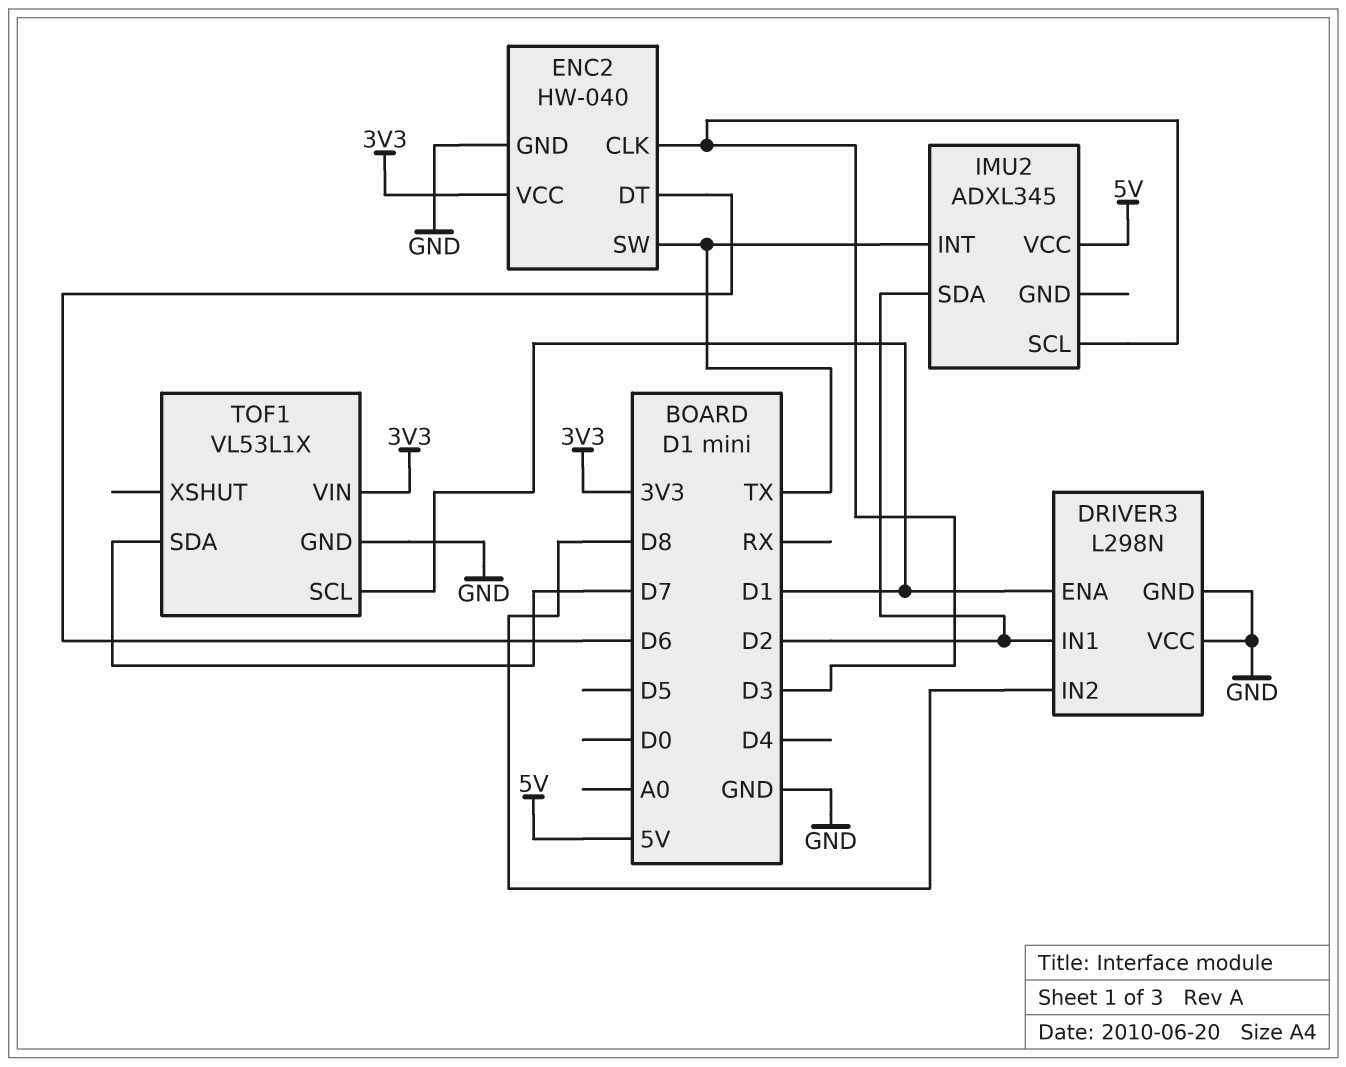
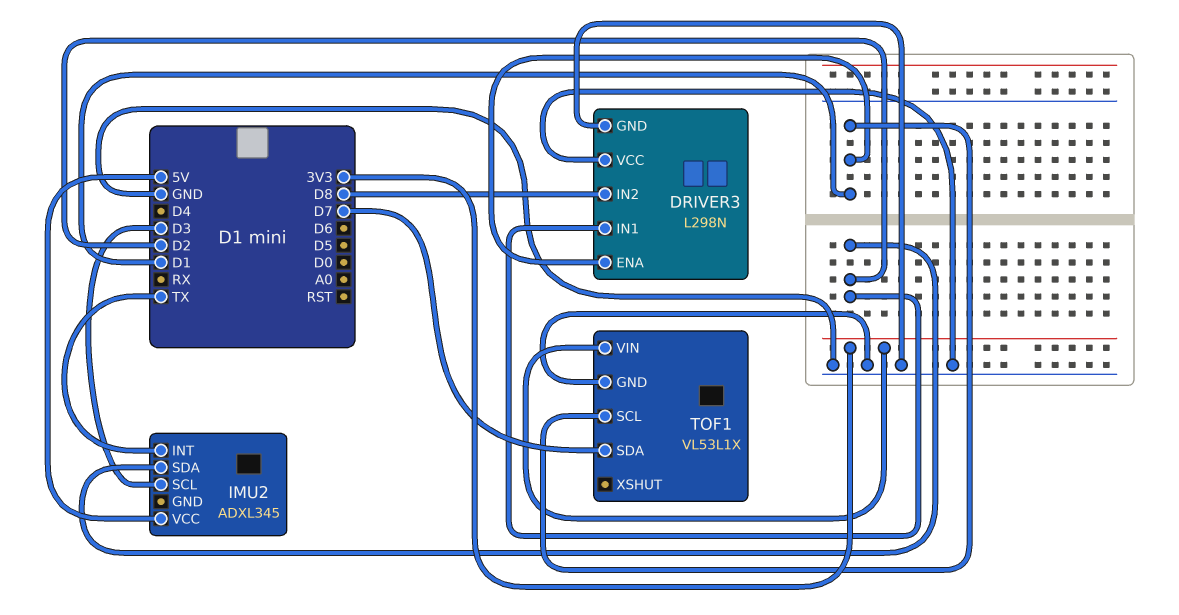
ENC2: HW-040 -> none
ENC2 pin CLK: D3 -> none
ENC2 pin DT: D6 -> none
ENC2 pin GND: GND -> none
ENC2 pin SW: TX -> none
ENC2 pin VCC: 3V3 -> none

